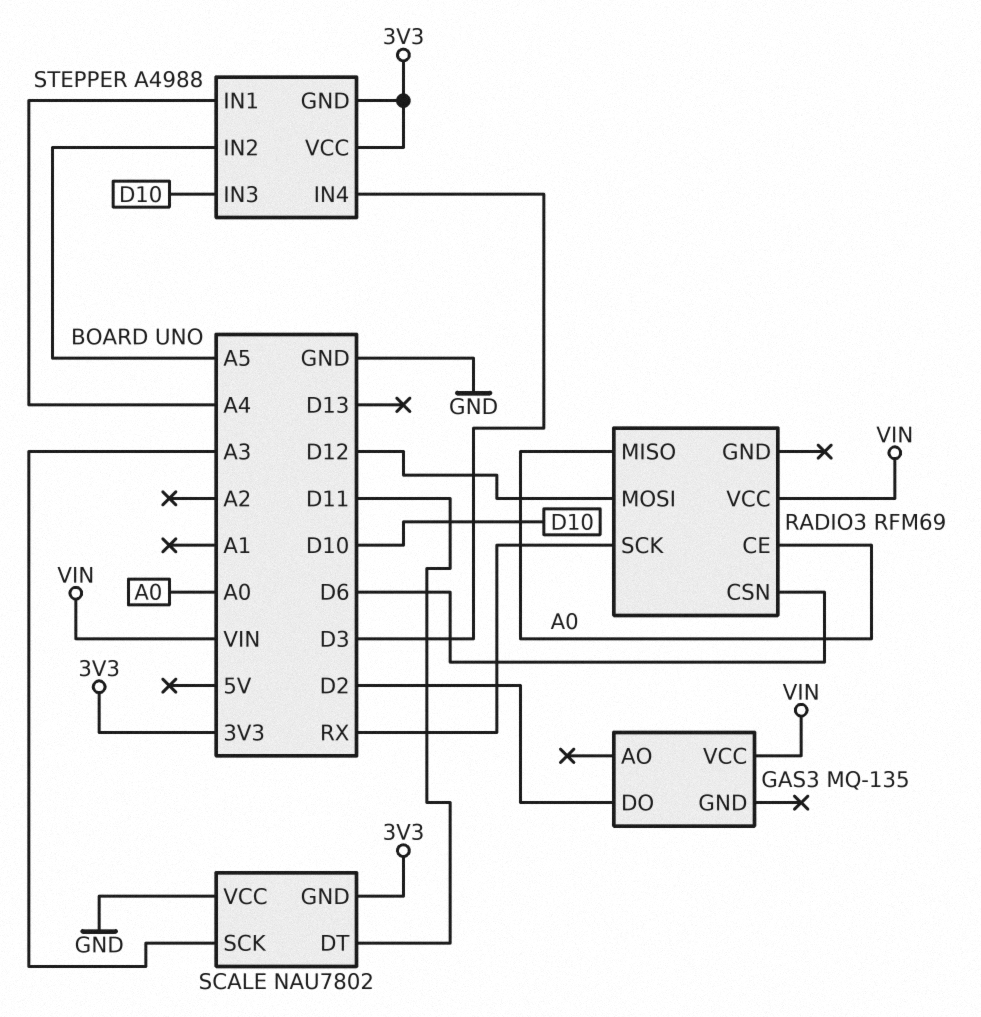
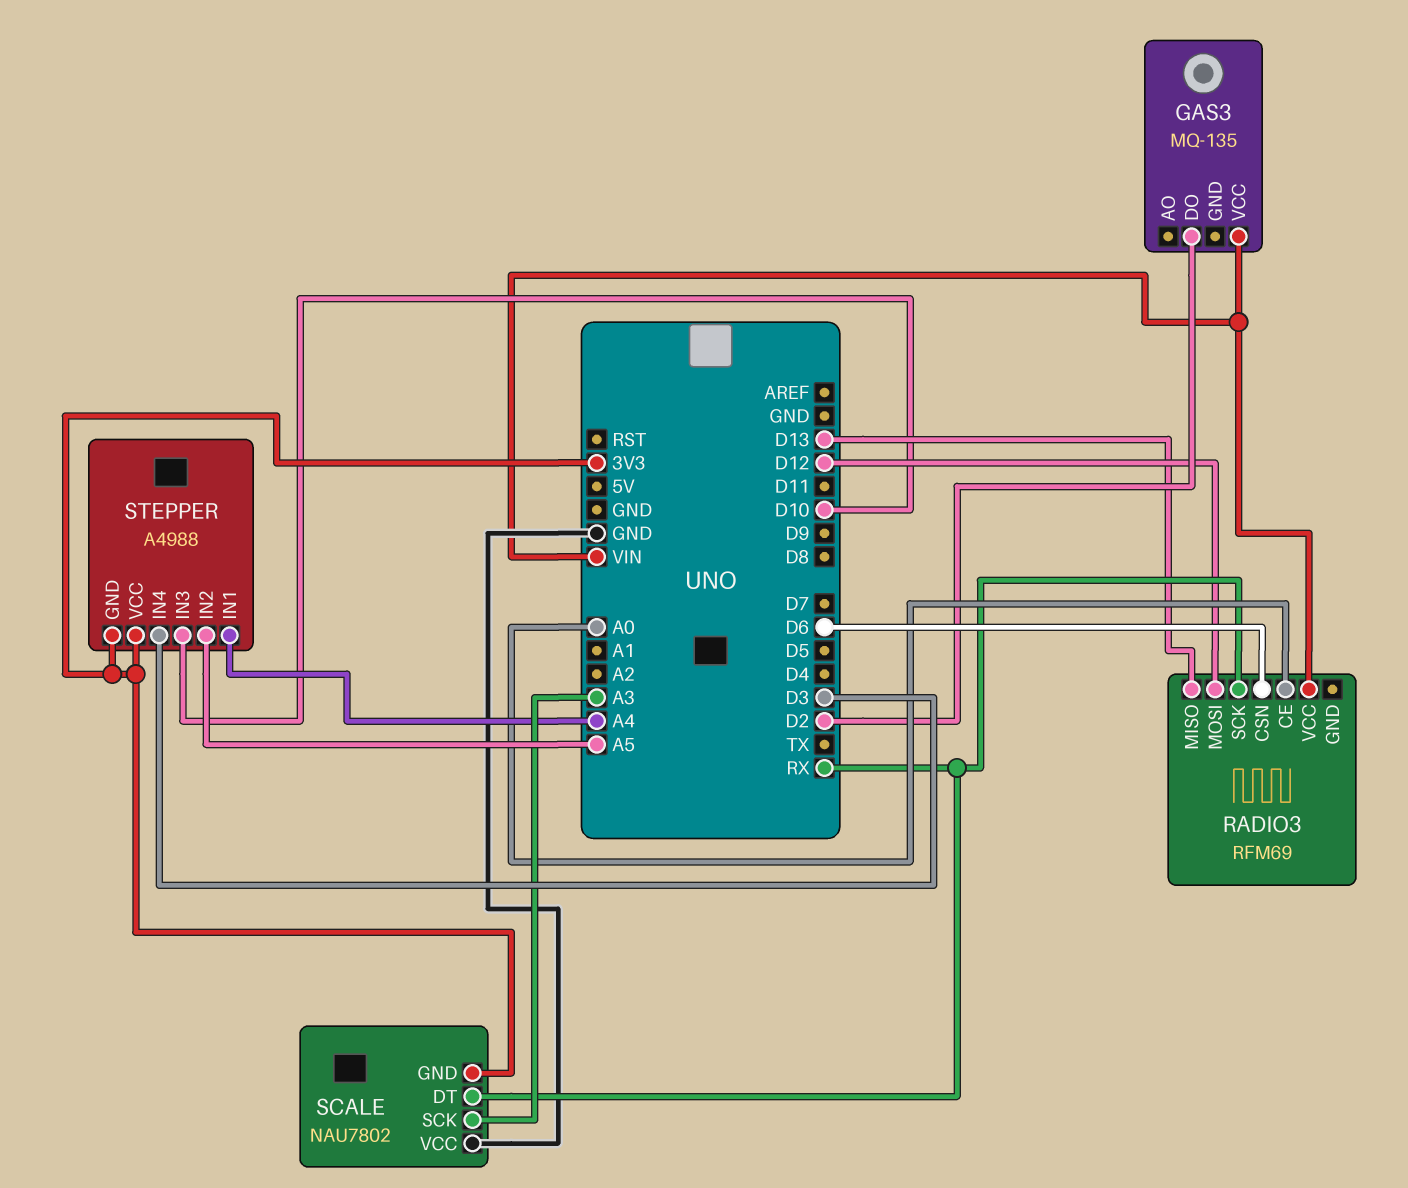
RADIO3 pin MISO: A0 -> D13
SCALE pin DT: D11 -> RX

